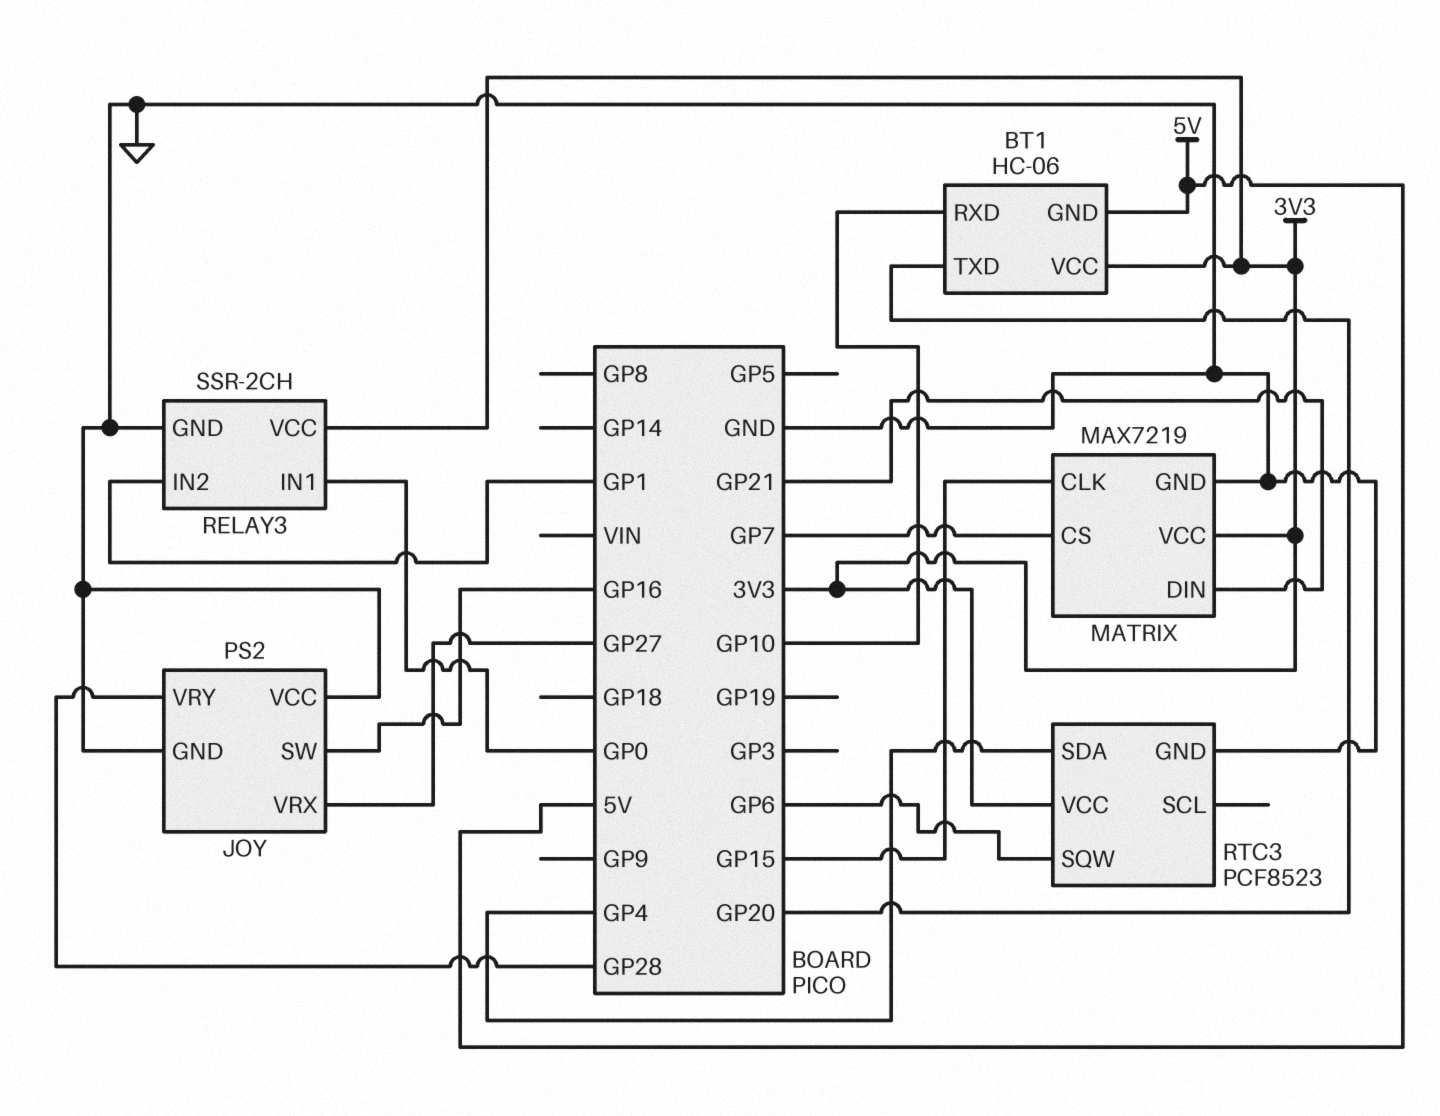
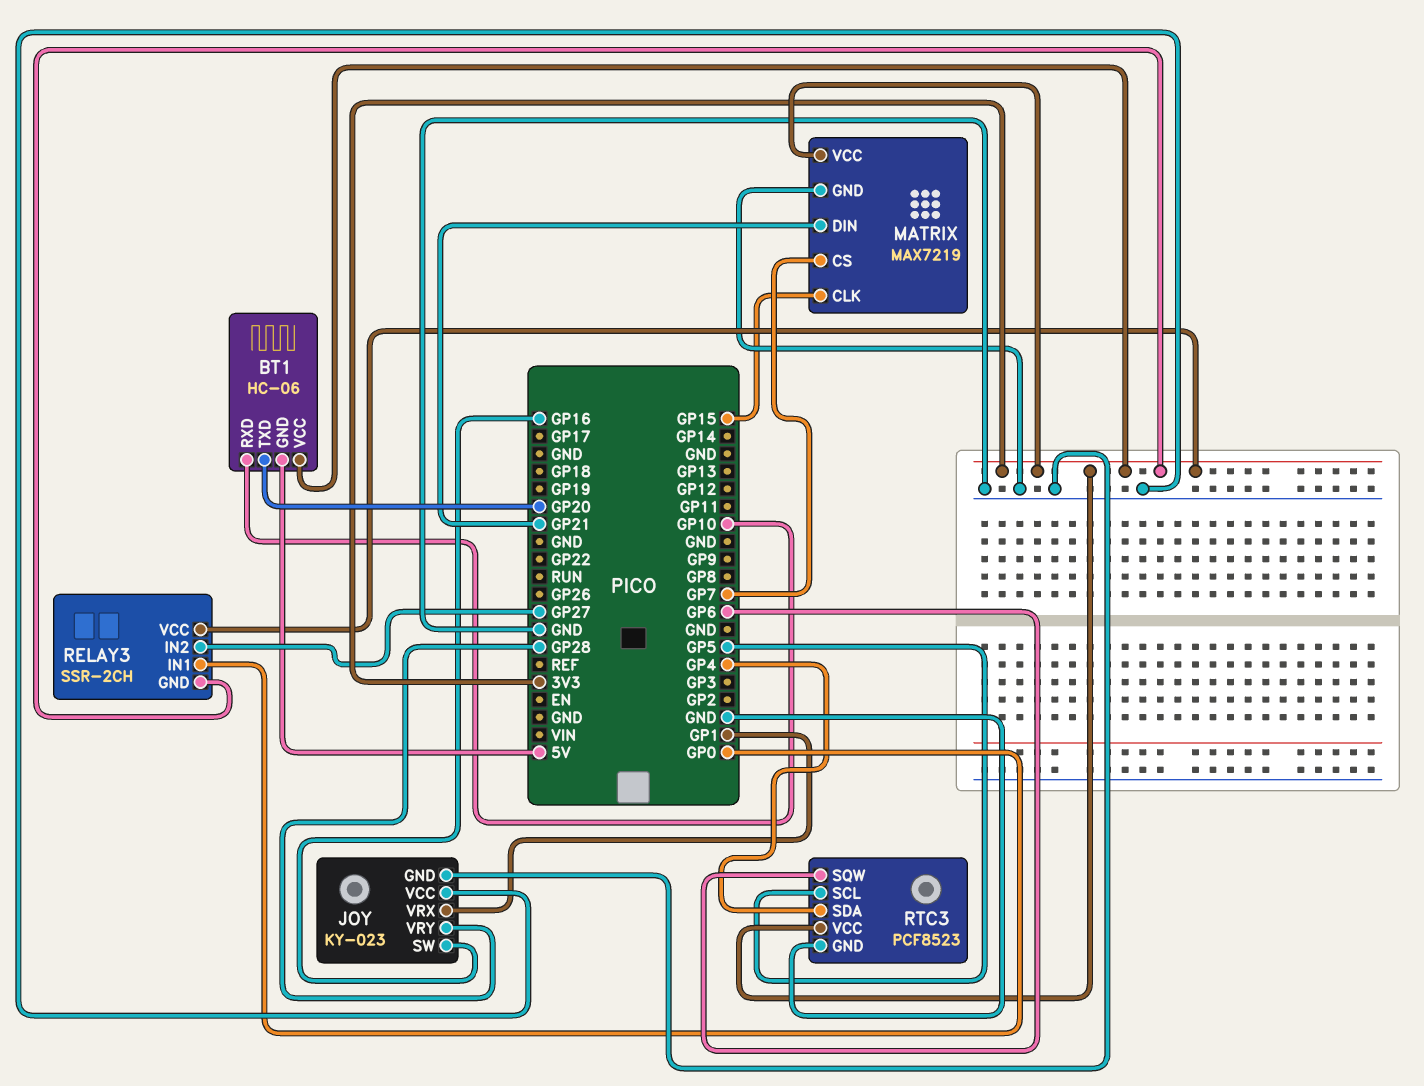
JOY: PS2 -> KY-023
JOY pin VRX: GP27 -> GP1
RELAY3 pin GND: GND -> 3V3
RELAY3 pin IN2: GP1 -> GP27
RTC3 pin SCL: none -> GP5

